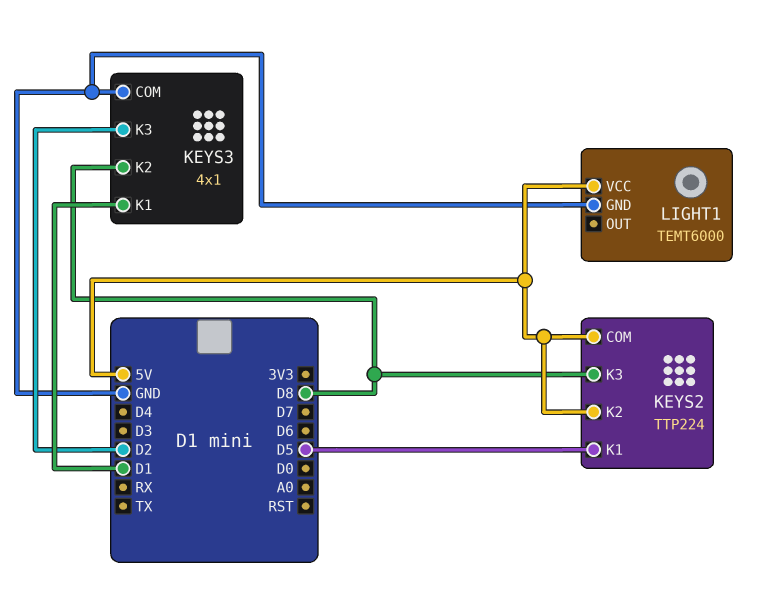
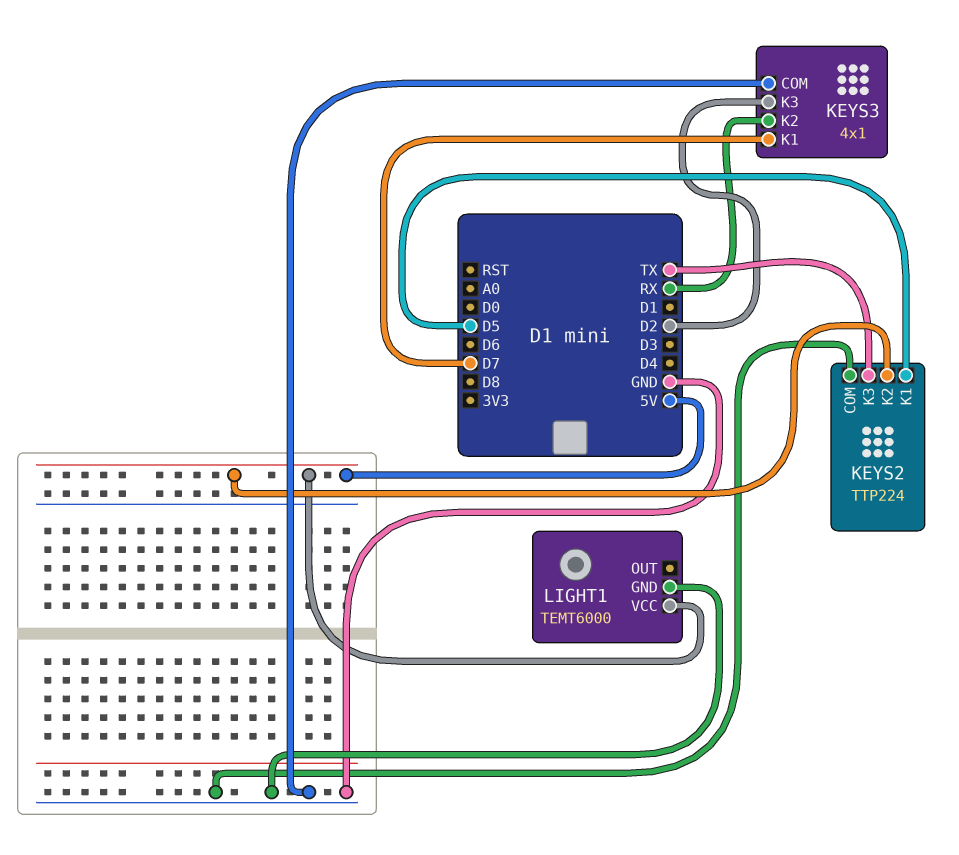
KEYS2 pin COM: 5V -> GND
KEYS2 pin K3: D8 -> TX
KEYS3 pin K1: D1 -> D7
KEYS3 pin K2: D8 -> RX

